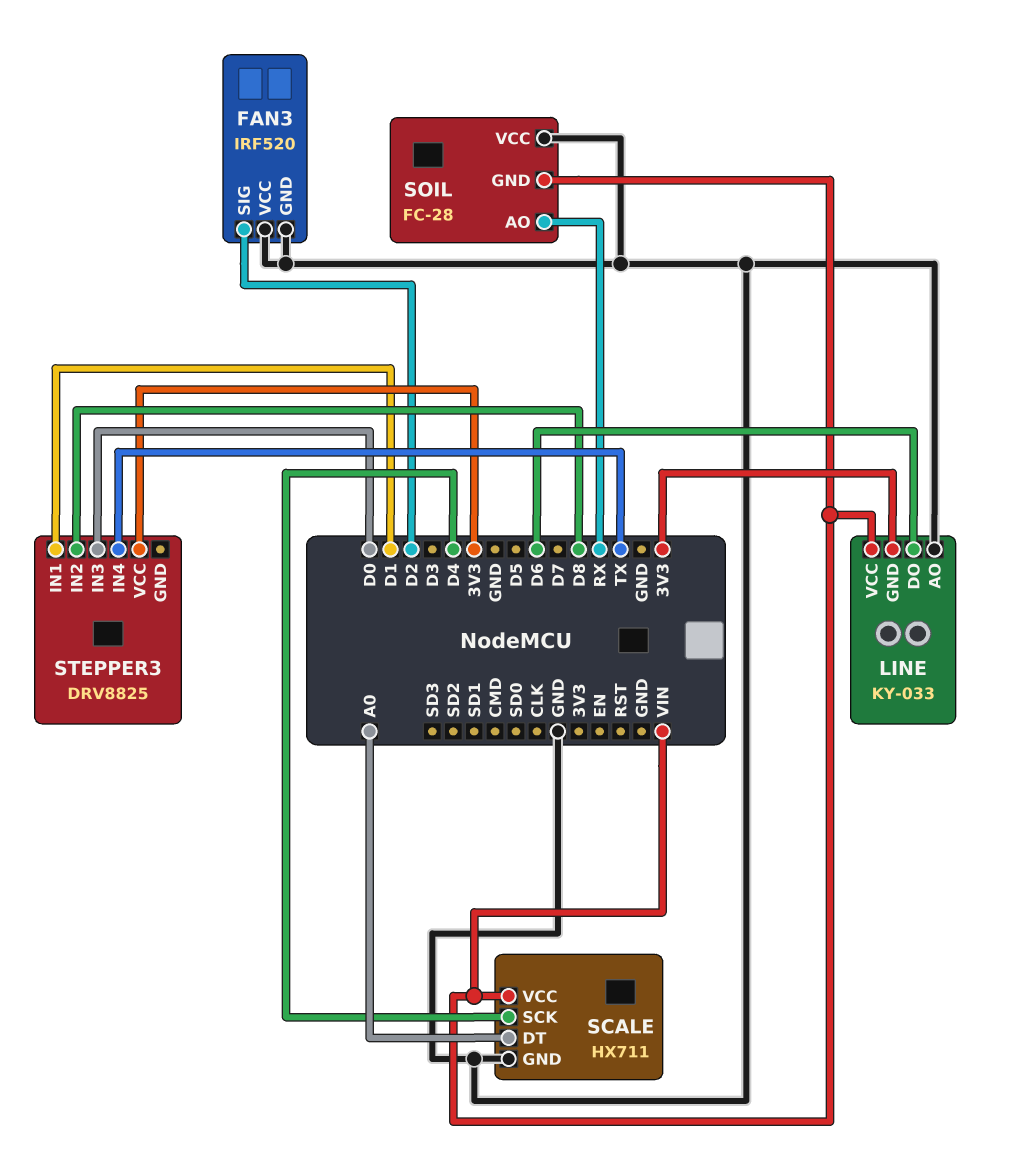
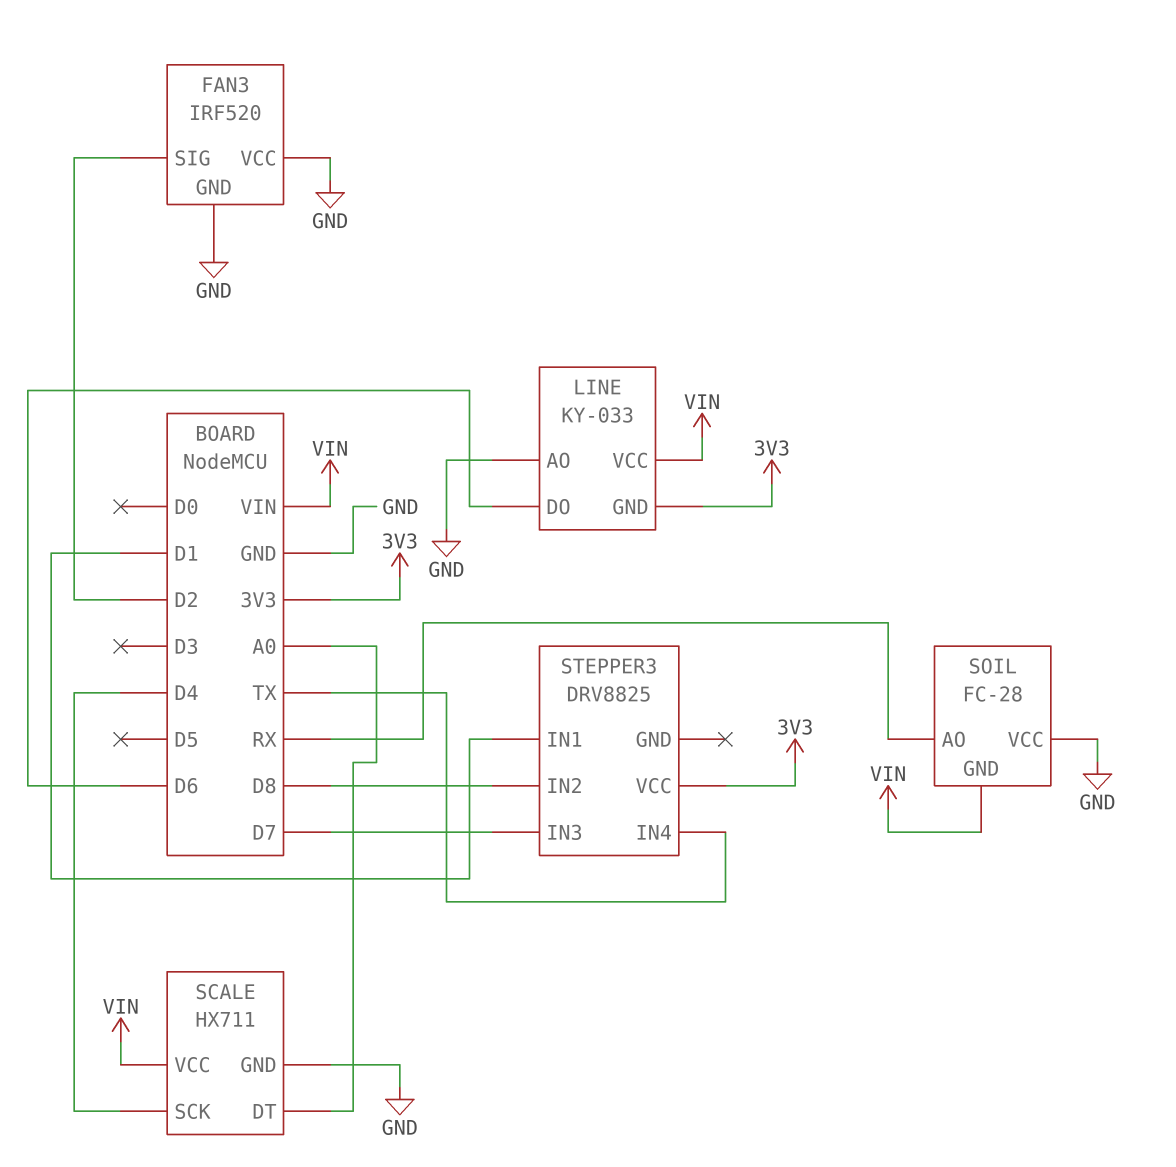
STEPPER3 pin IN3: D0 -> D7

